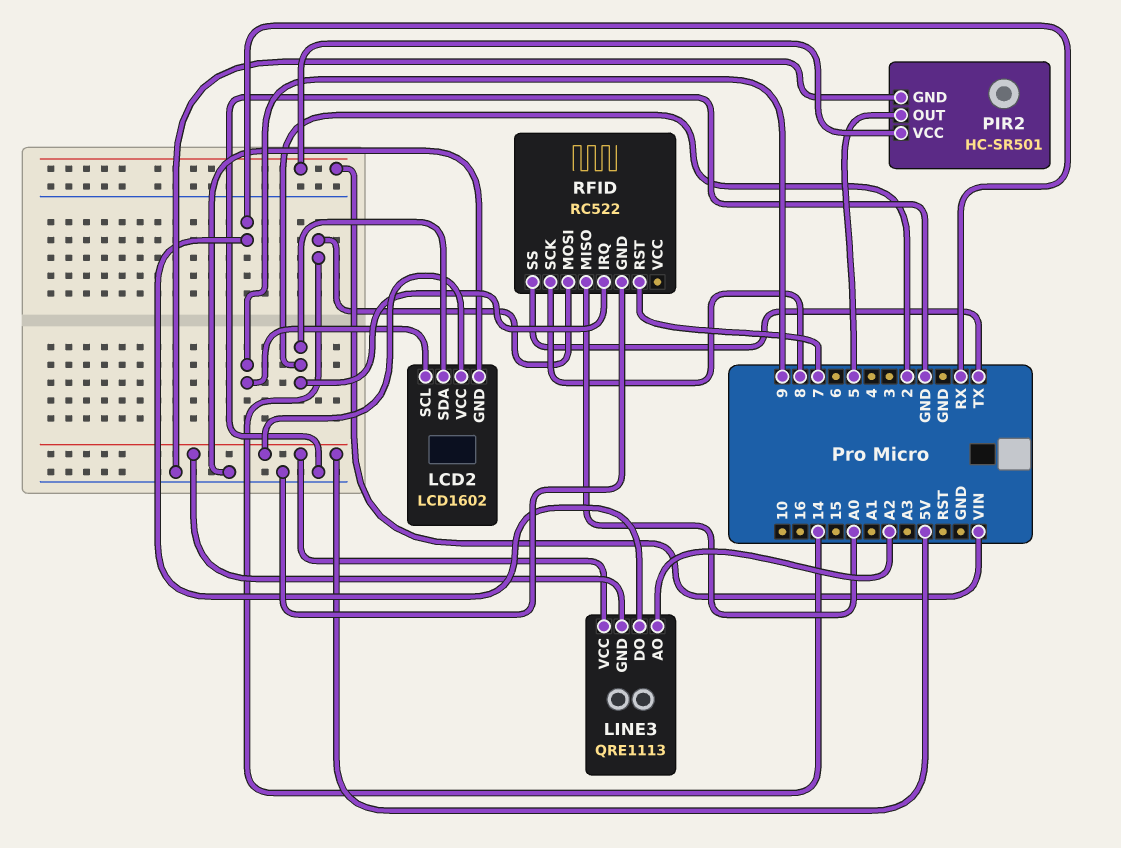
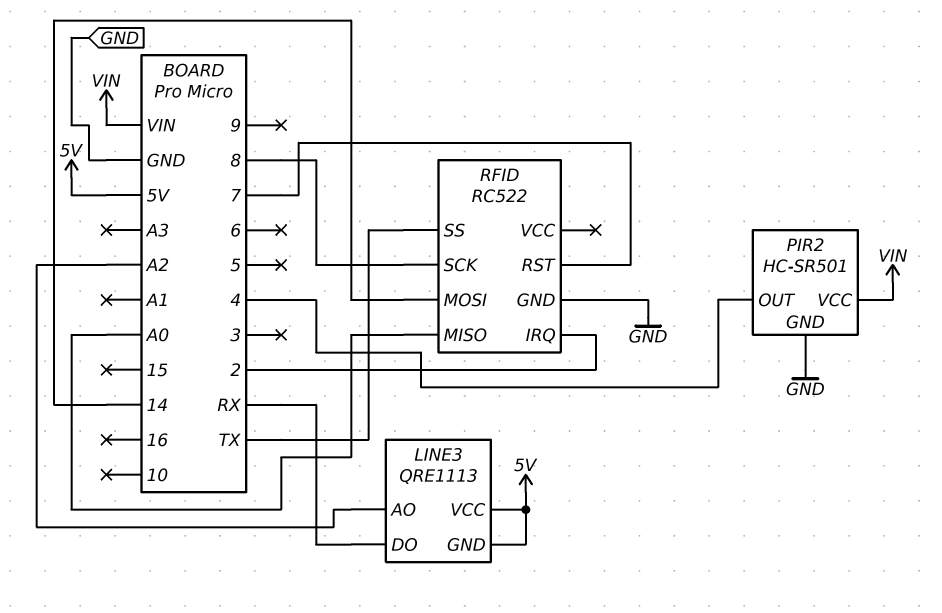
LCD2: LCD1602 -> none
LCD2 pin GND: GND -> none
LCD2 pin SCL: 9 -> none
LCD2 pin SDA: 2 -> none
LCD2 pin VCC: 5V -> none
PIR2 pin OUT: 5 -> 4

